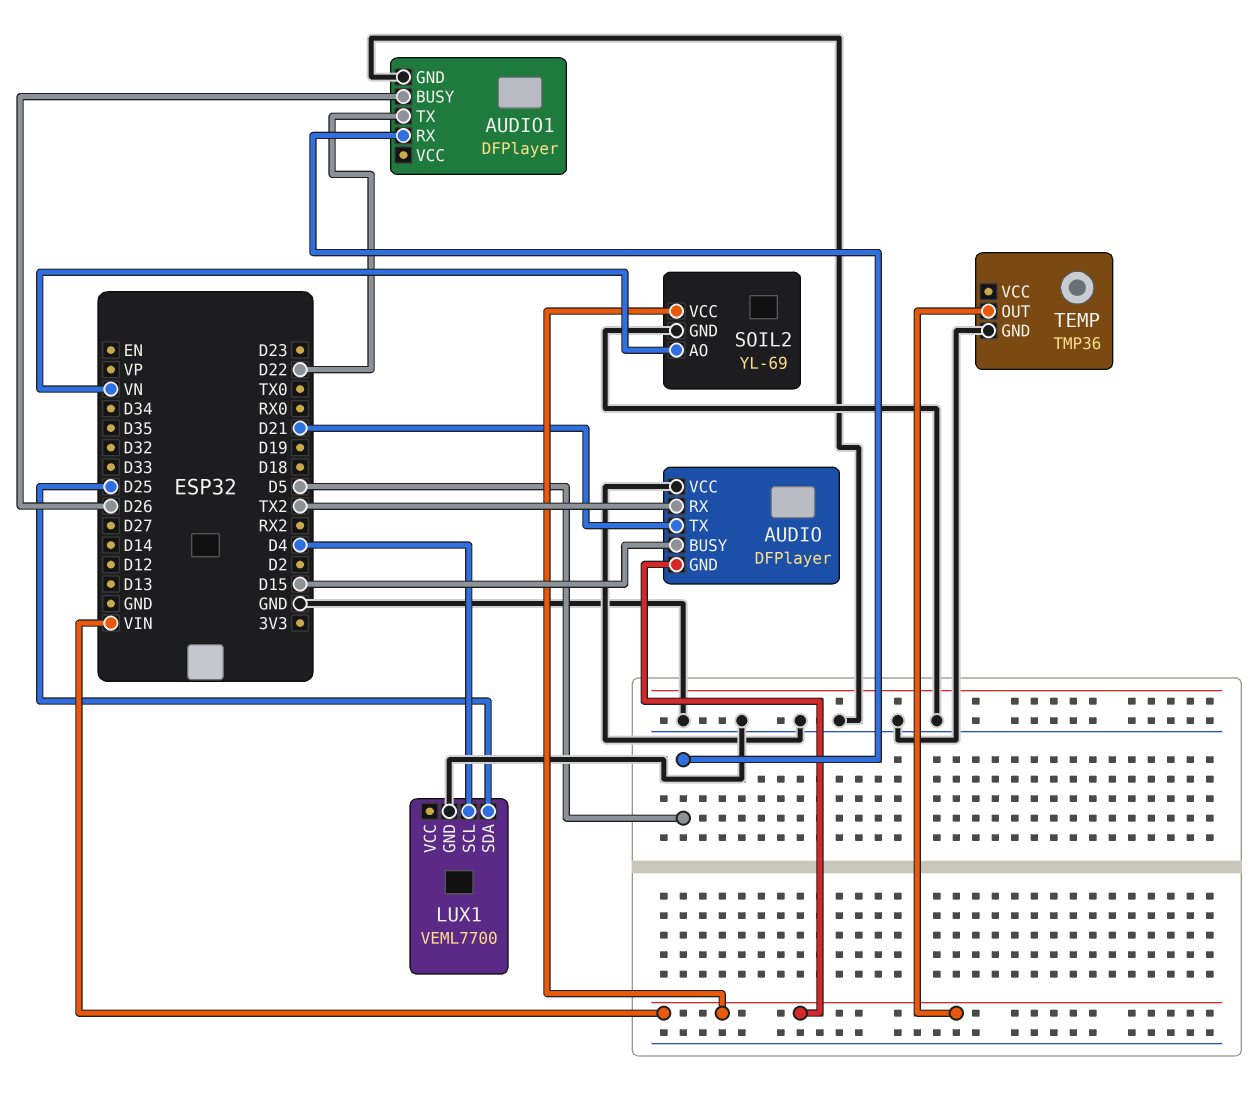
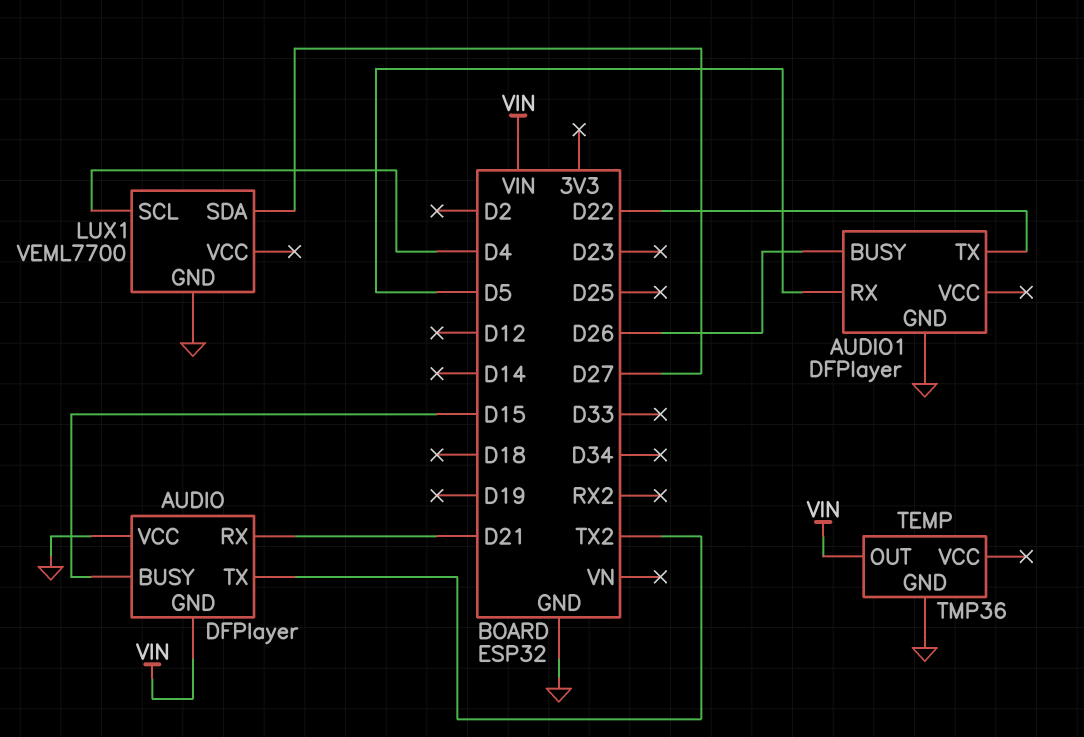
AUDIO pin RX: TX2 -> D21
AUDIO pin TX: D21 -> TX2
LUX1 pin SDA: D25 -> D27
SOIL2: YL-69 -> none
SOIL2 pin AO: VN -> none
SOIL2 pin GND: GND -> none
SOIL2 pin VCC: VIN -> none

